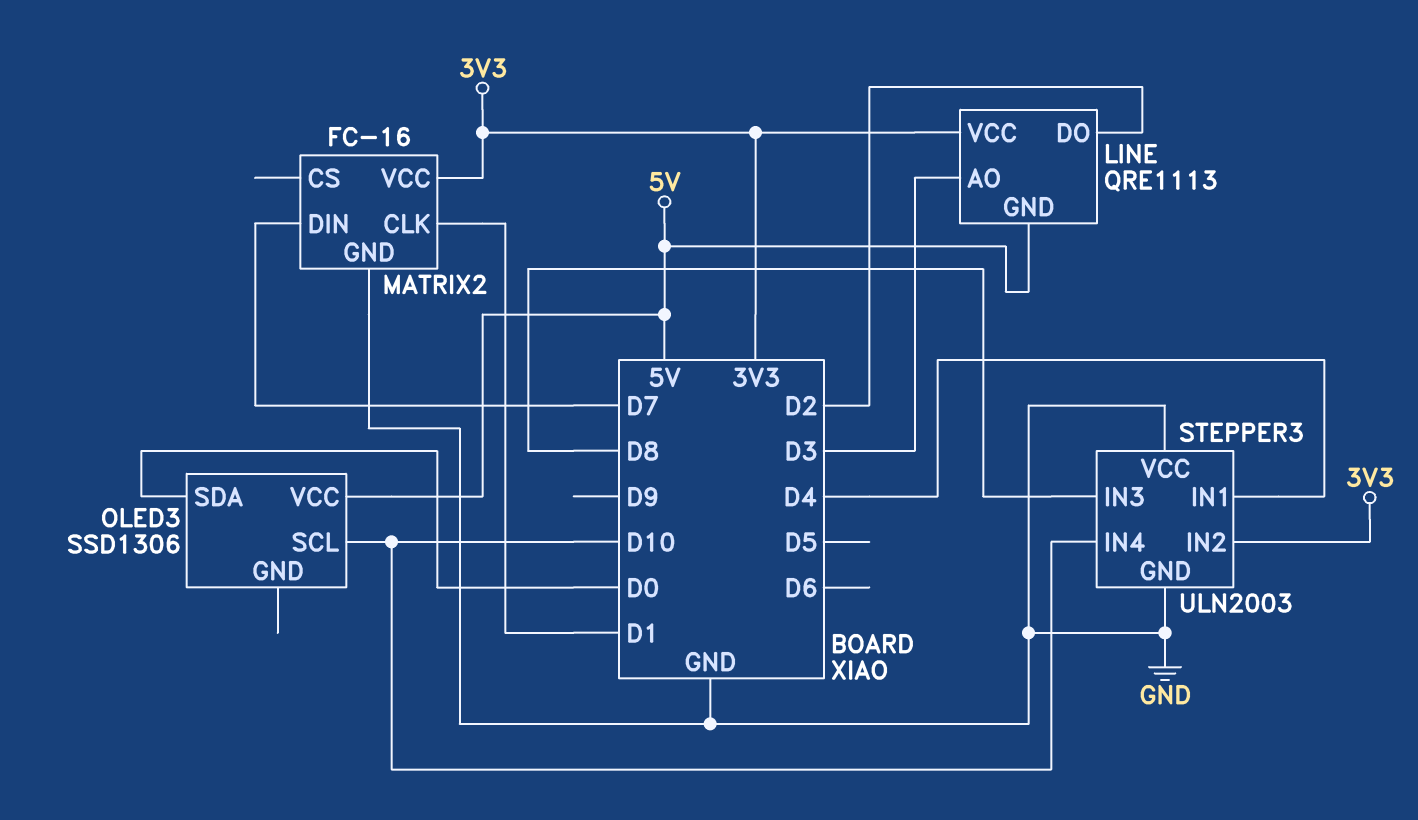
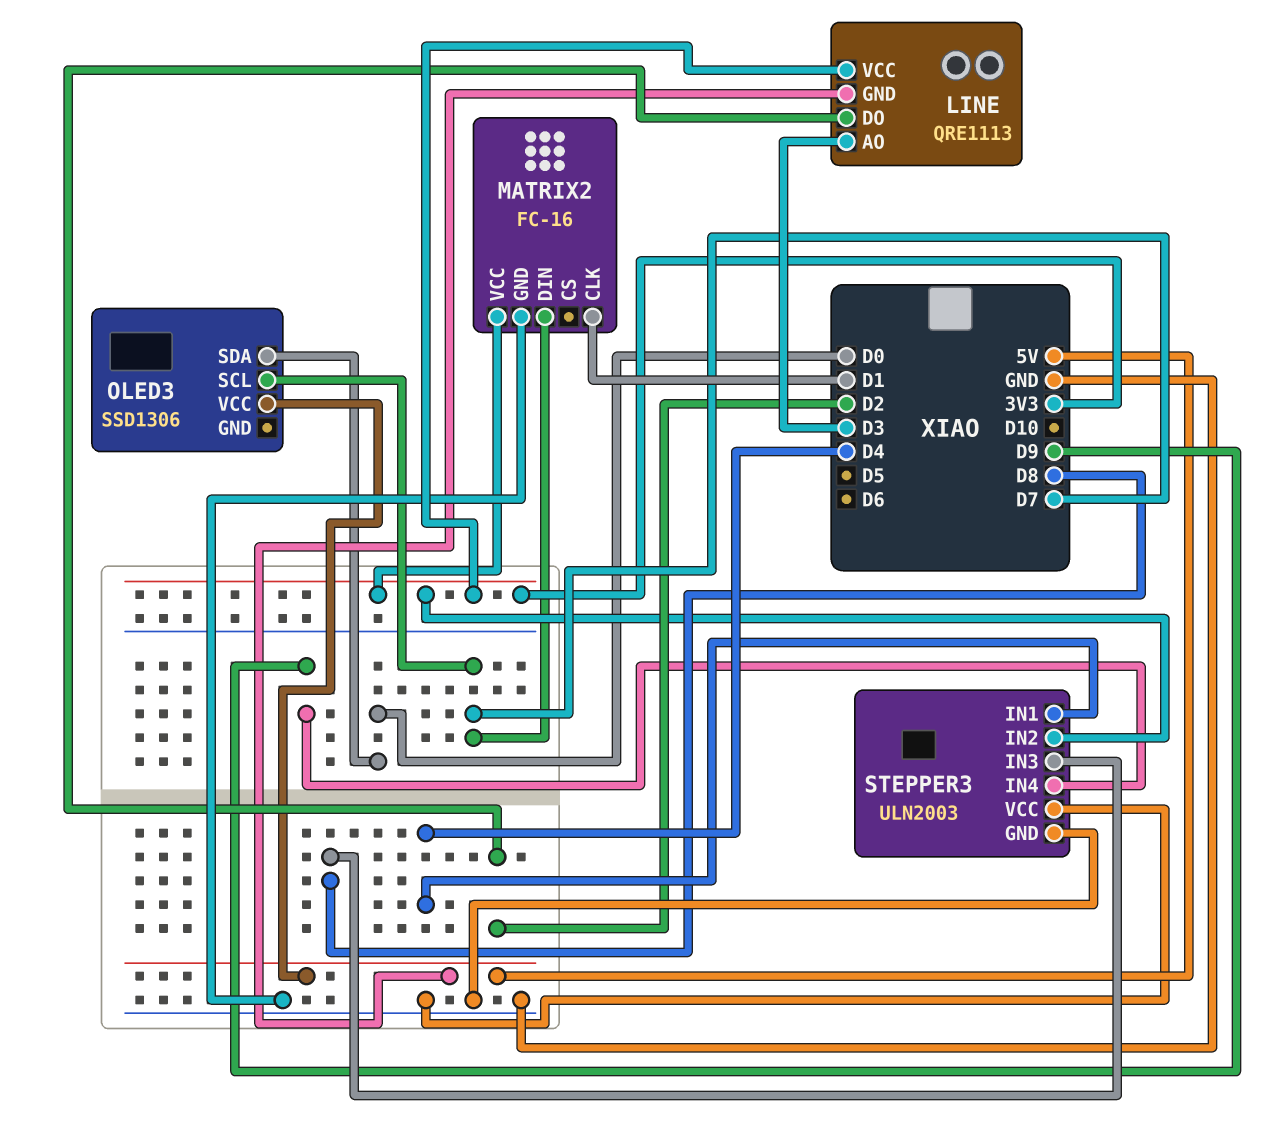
OLED3 pin SCL: D10 -> D7
STEPPER3 pin IN4: D10 -> D9

